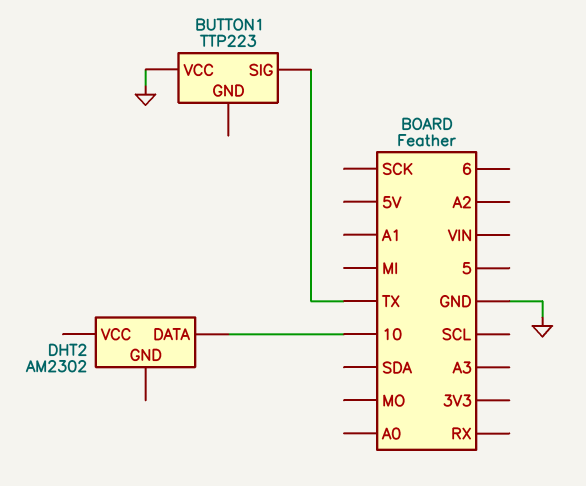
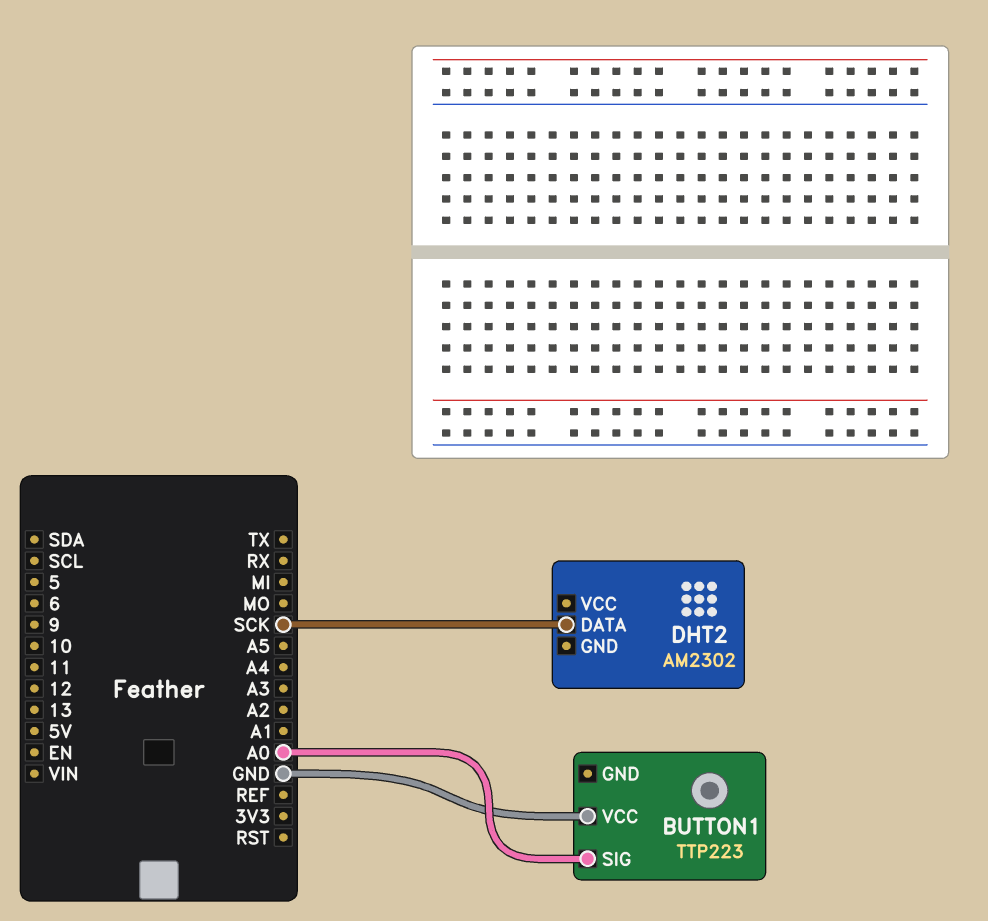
BUTTON1 pin SIG: TX -> A0
DHT2 pin DATA: 10 -> SCK

